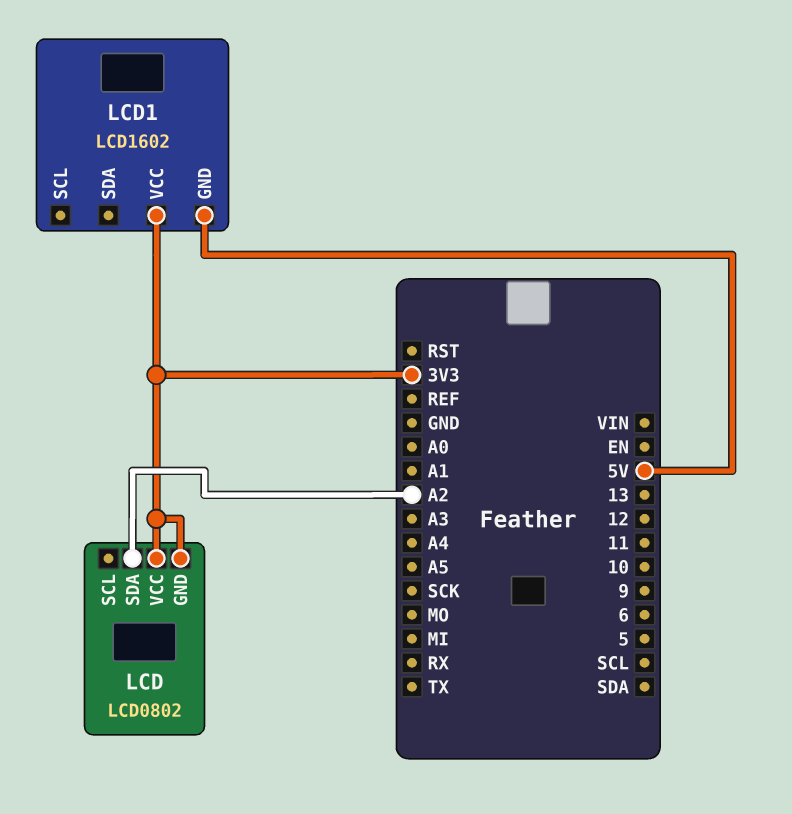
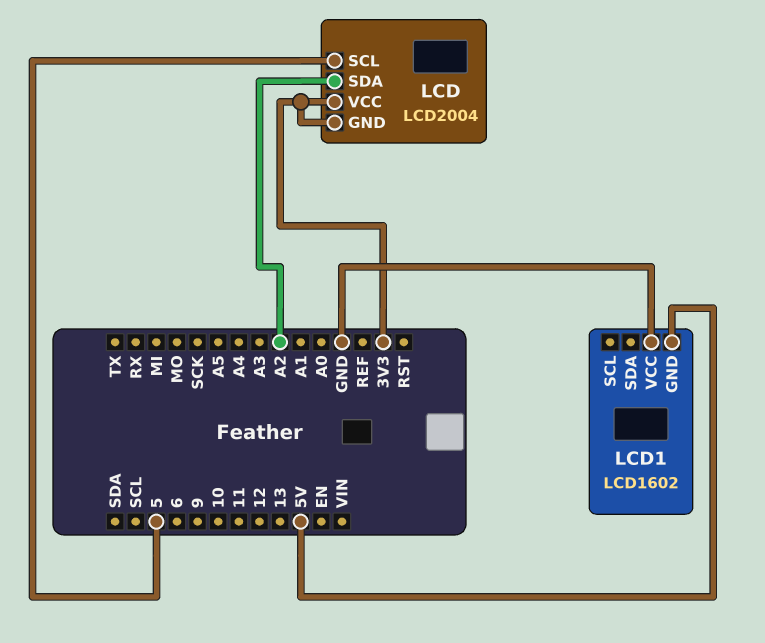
LCD: LCD0802 -> LCD2004
LCD pin SCL: none -> 5
LCD1 pin VCC: 3V3 -> GND

